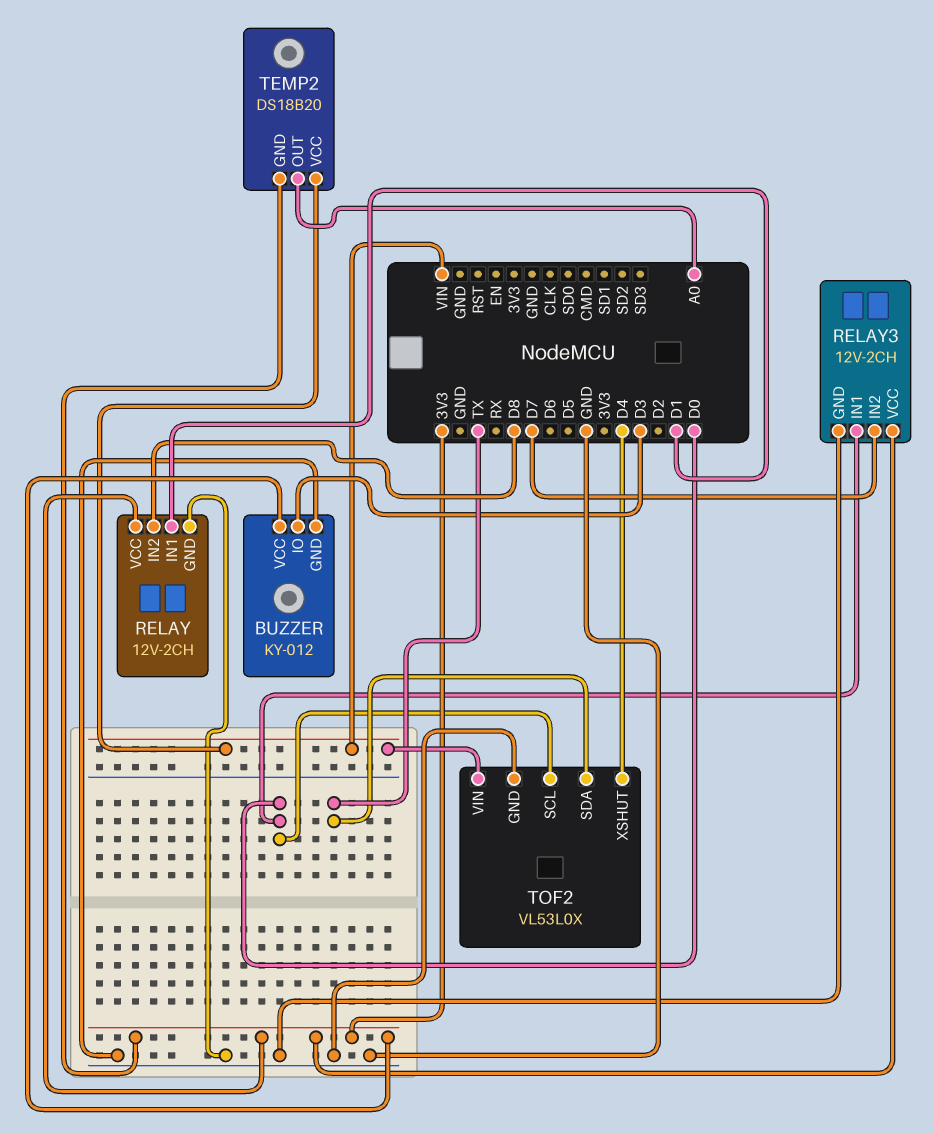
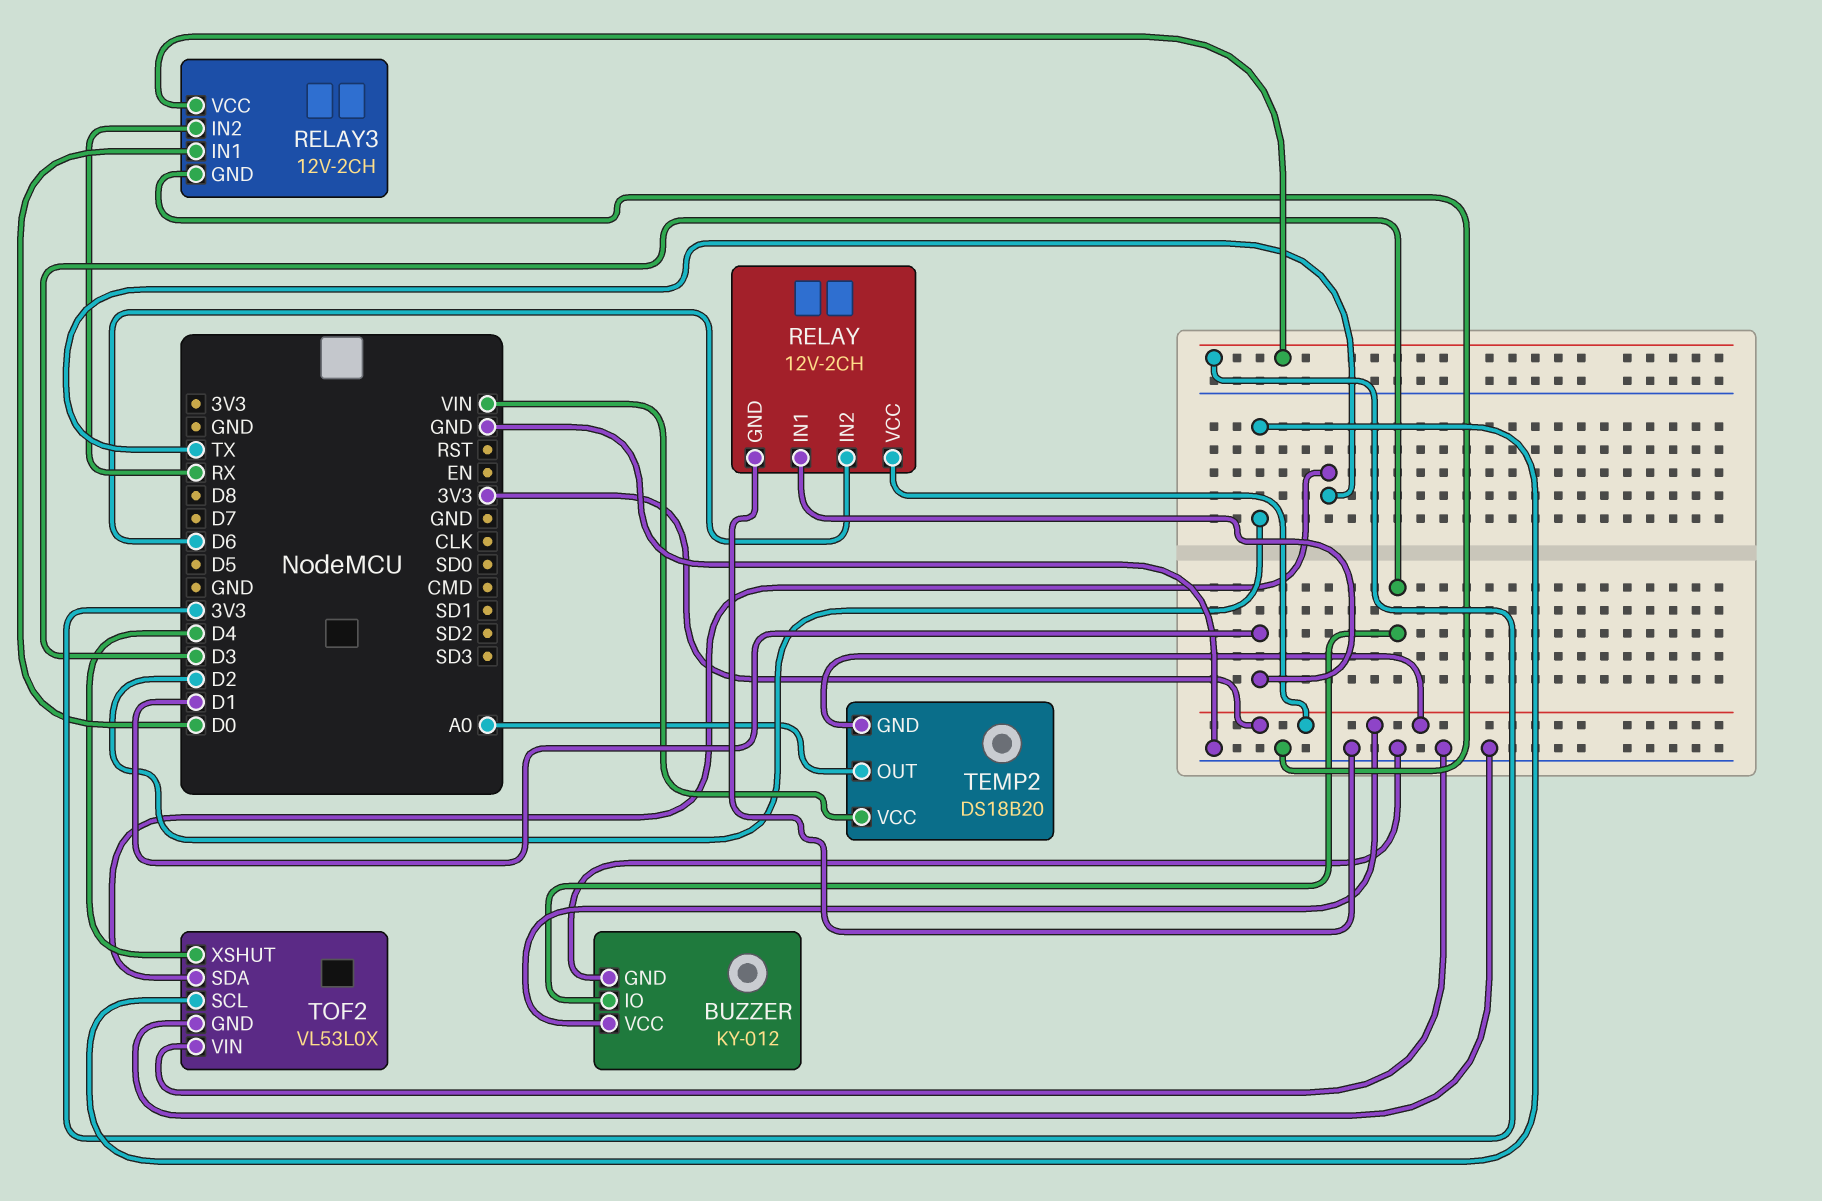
RELAY pin IN2: D8 -> D6
RELAY3 pin IN2: D7 -> RX
TOF2 pin SCL: D0 -> D2
TOF2 pin VIN: VIN -> GND

